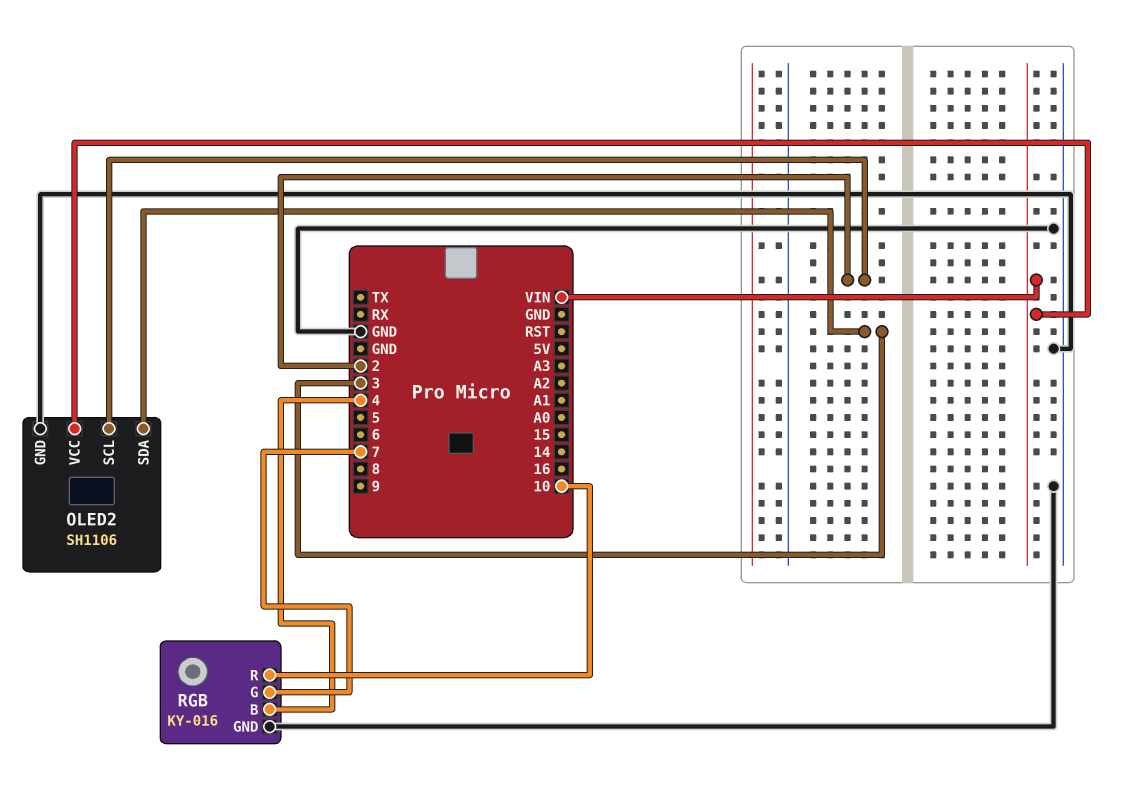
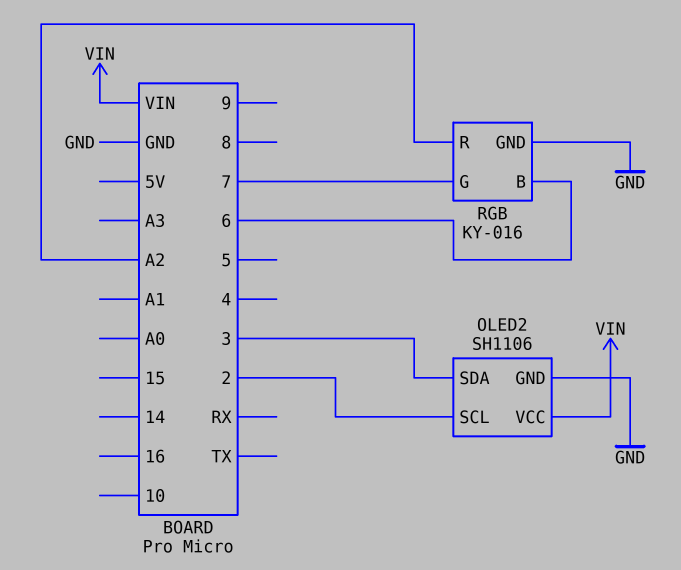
RGB pin B: 4 -> 6
RGB pin R: 10 -> A2

